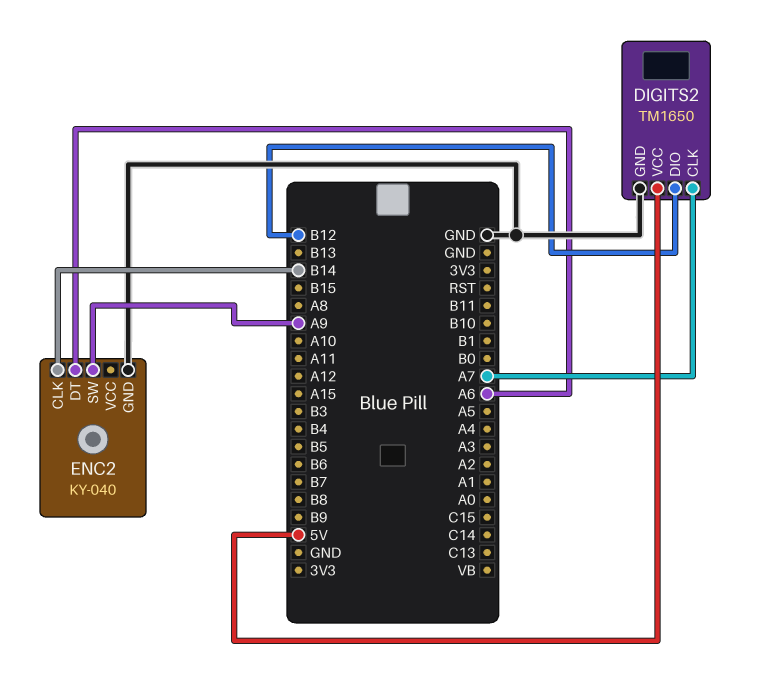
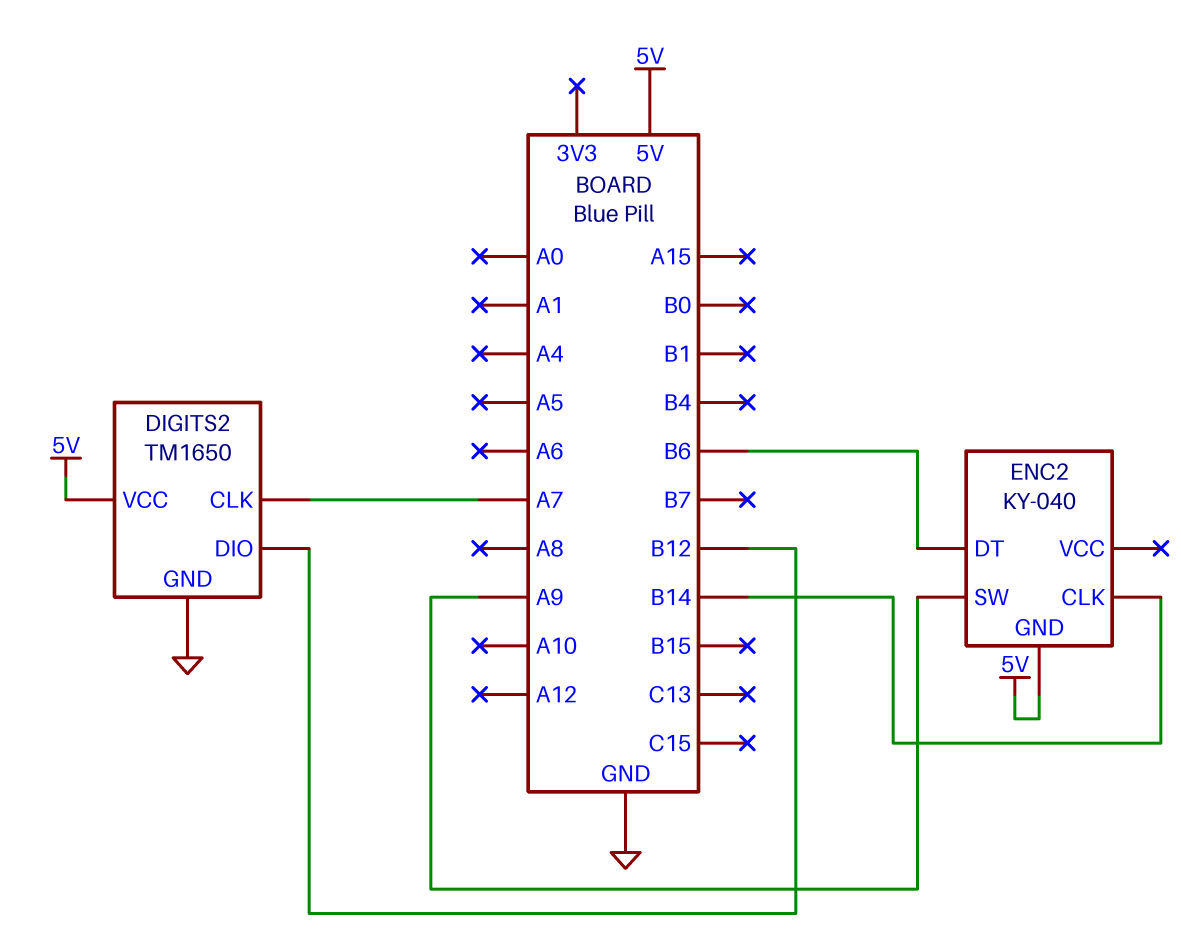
ENC2 pin DT: A6 -> B6
ENC2 pin GND: GND -> 5V

